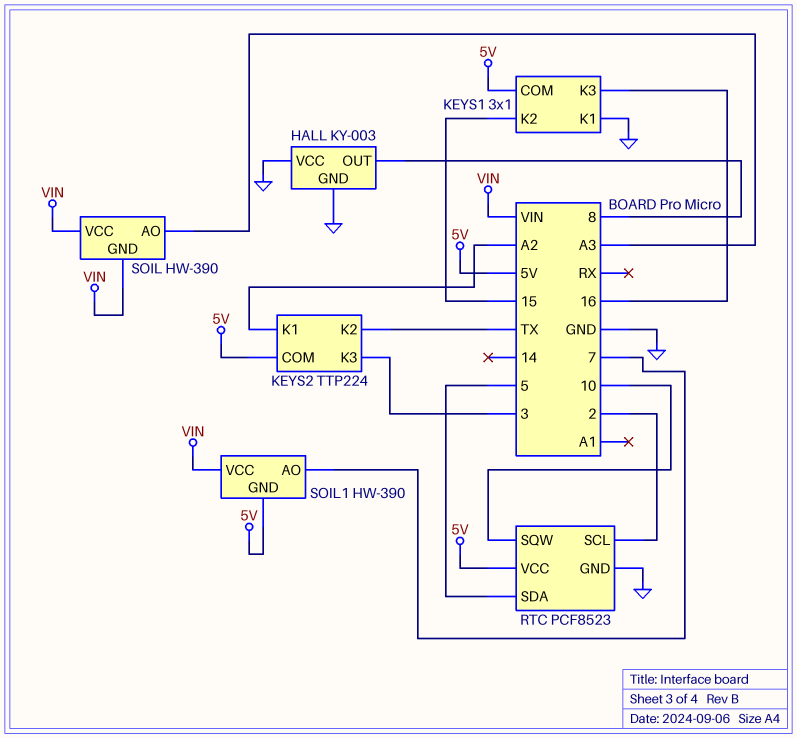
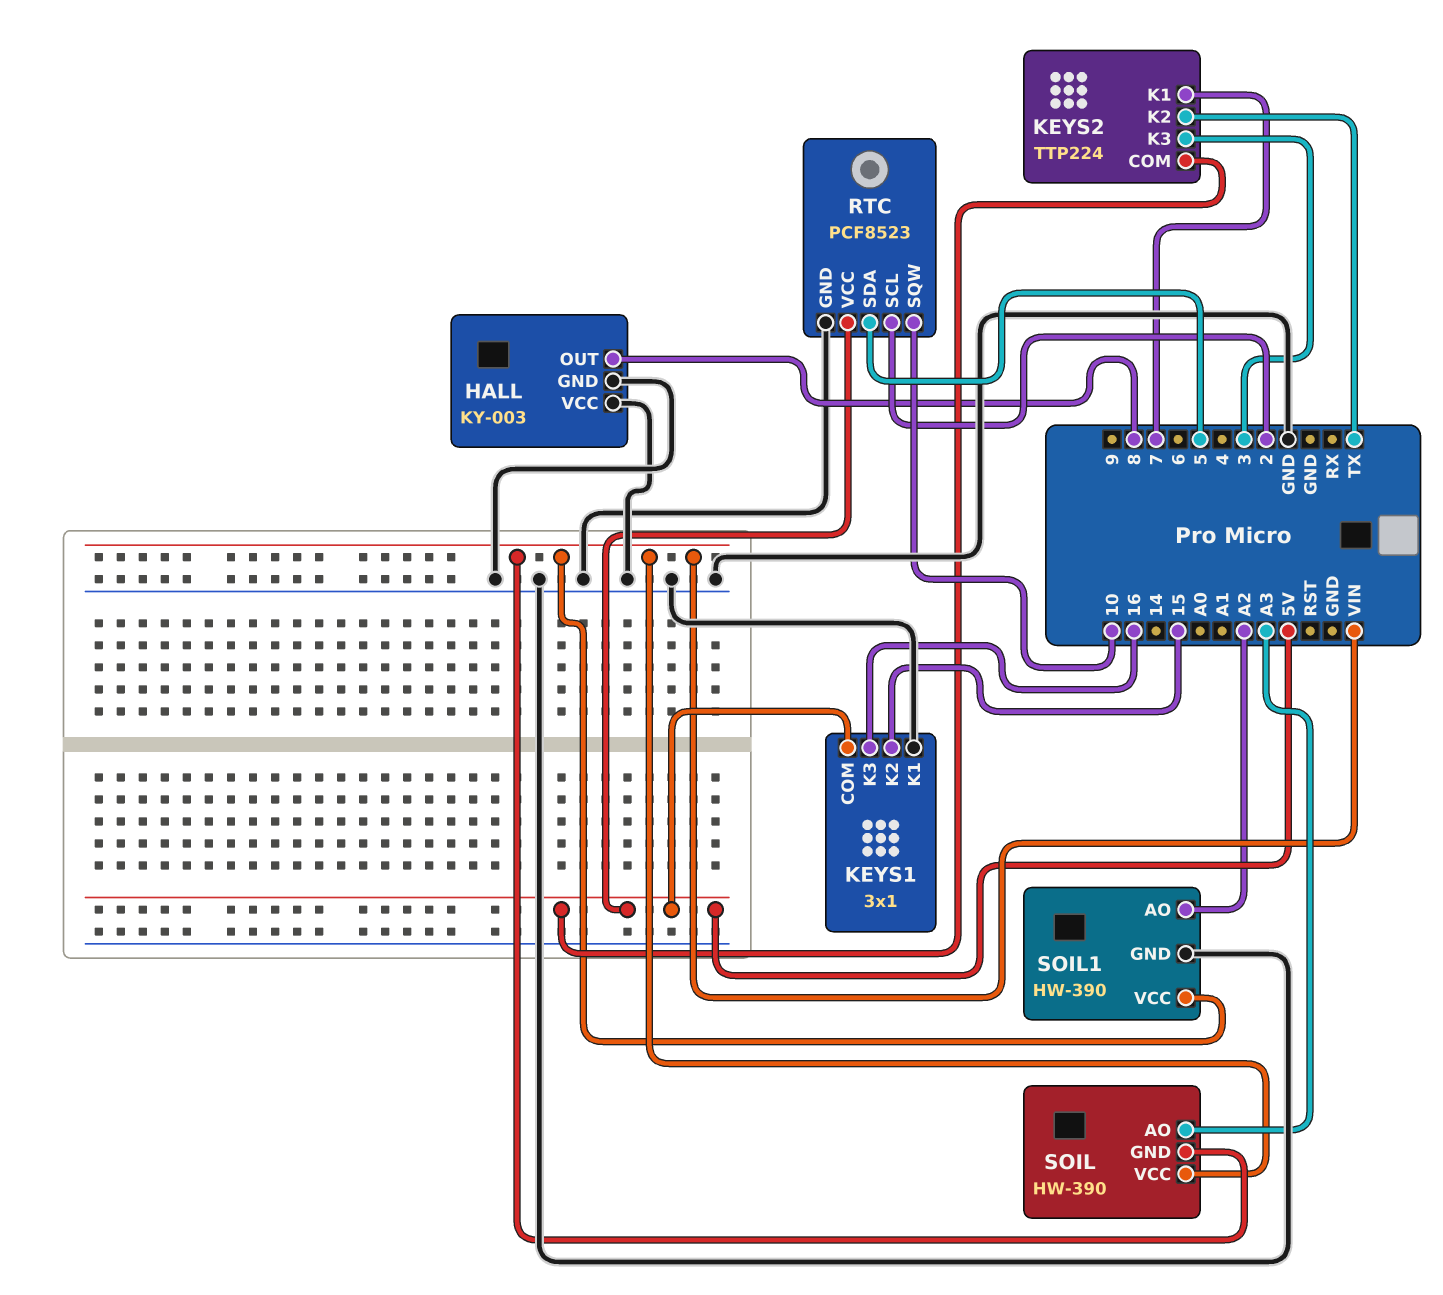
KEYS2 pin K1: A2 -> 7
SOIL1 pin AO: 7 -> A2
SOIL1 pin GND: 5V -> GND

